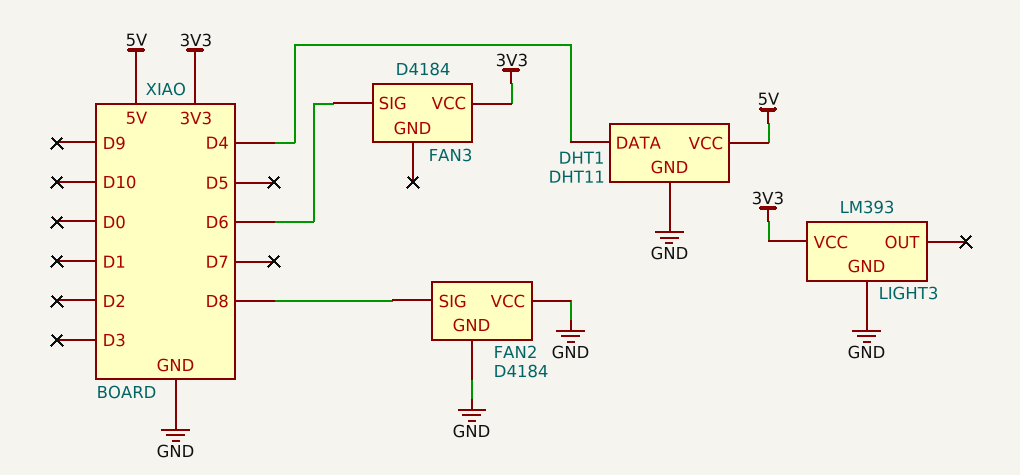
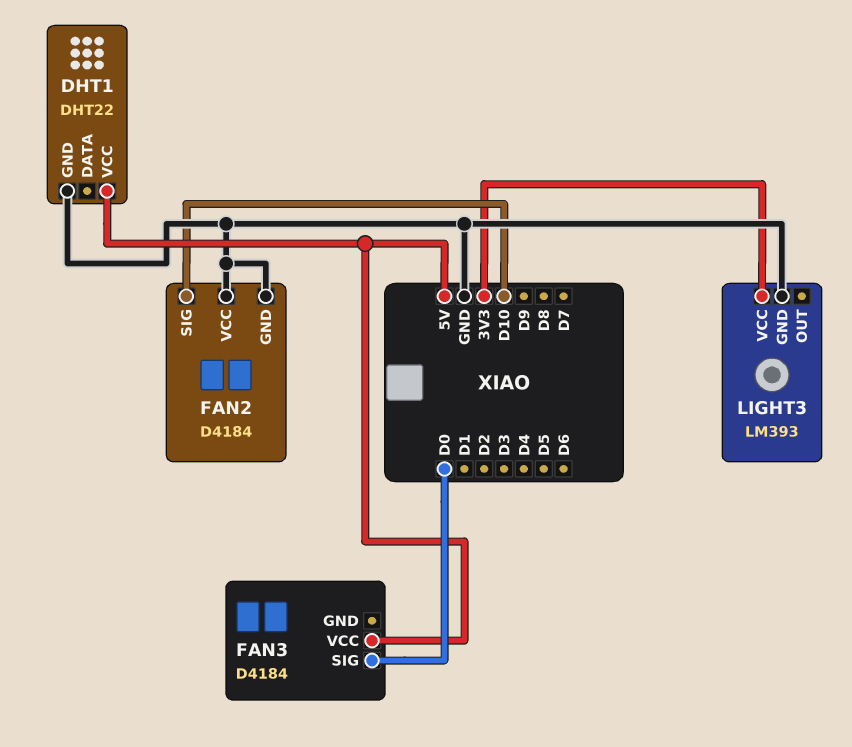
DHT1: DHT11 -> DHT22
DHT1 pin DATA: D4 -> none
FAN2 pin SIG: D8 -> D10
FAN3 pin SIG: D6 -> D0
FAN3 pin VCC: 3V3 -> 5V

